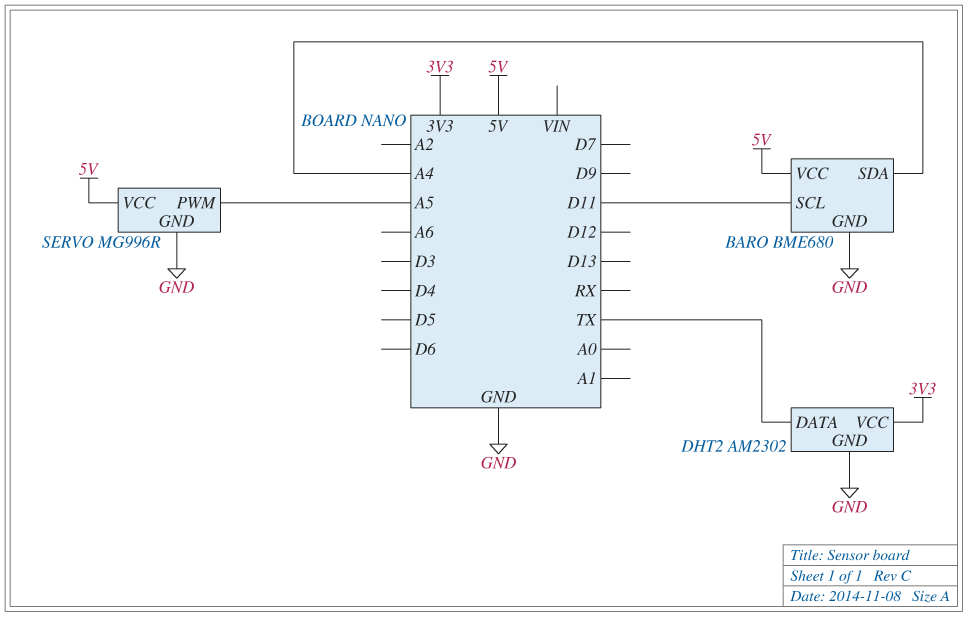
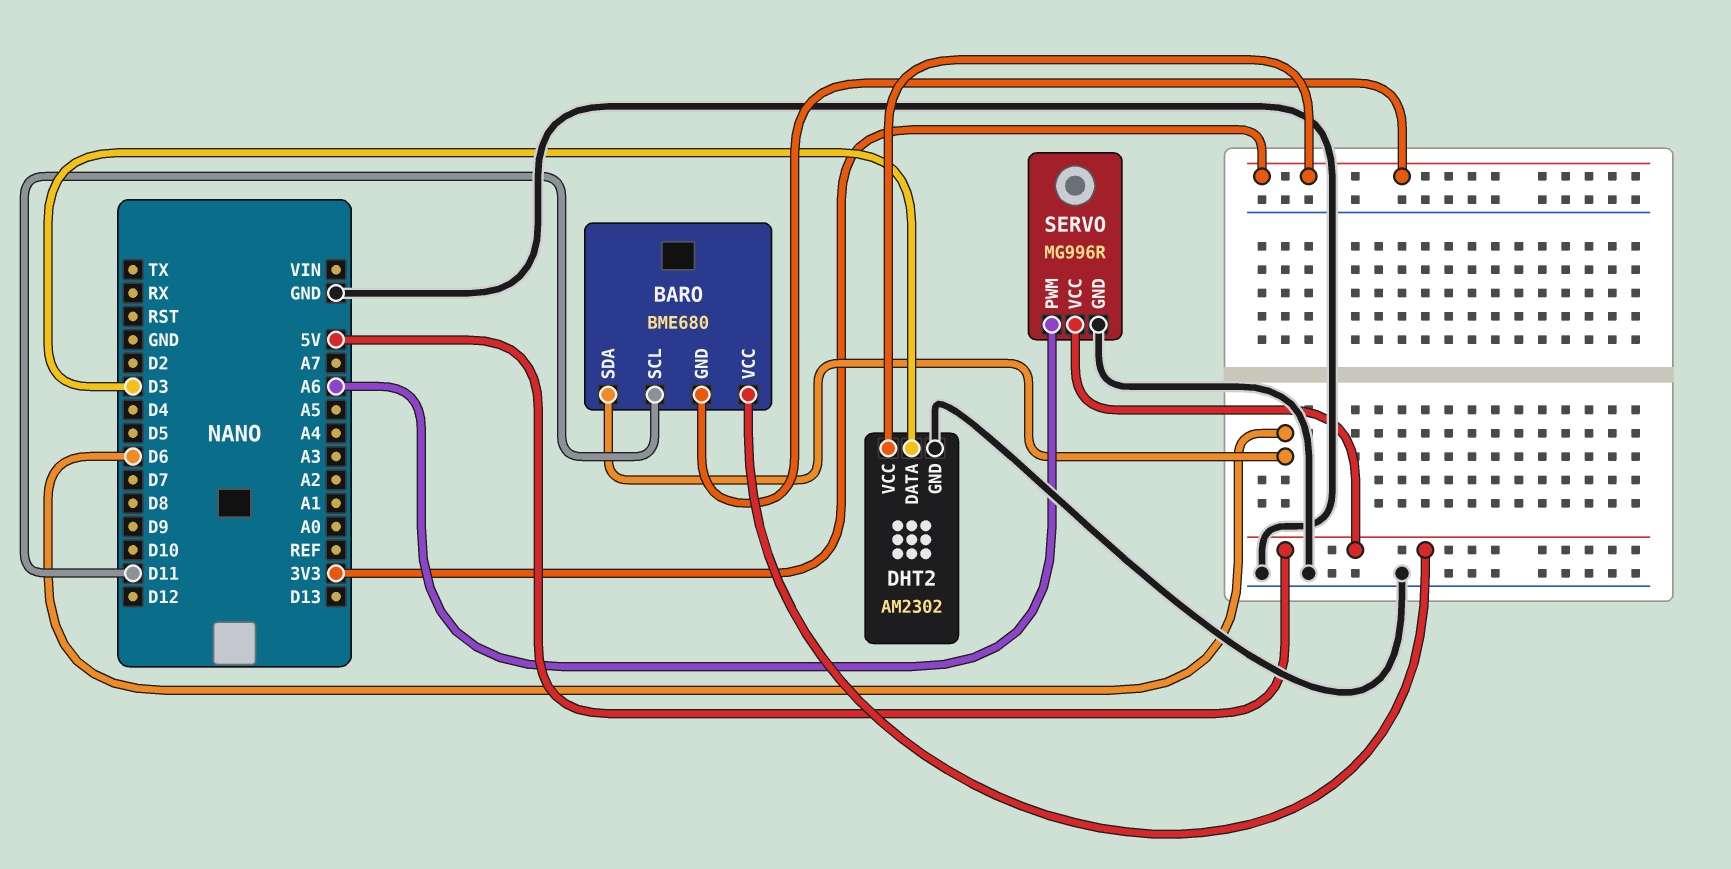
BARO pin GND: GND -> 3V3
BARO pin SDA: A4 -> D6
DHT2 pin DATA: TX -> D3
SERVO pin PWM: A5 -> A6

